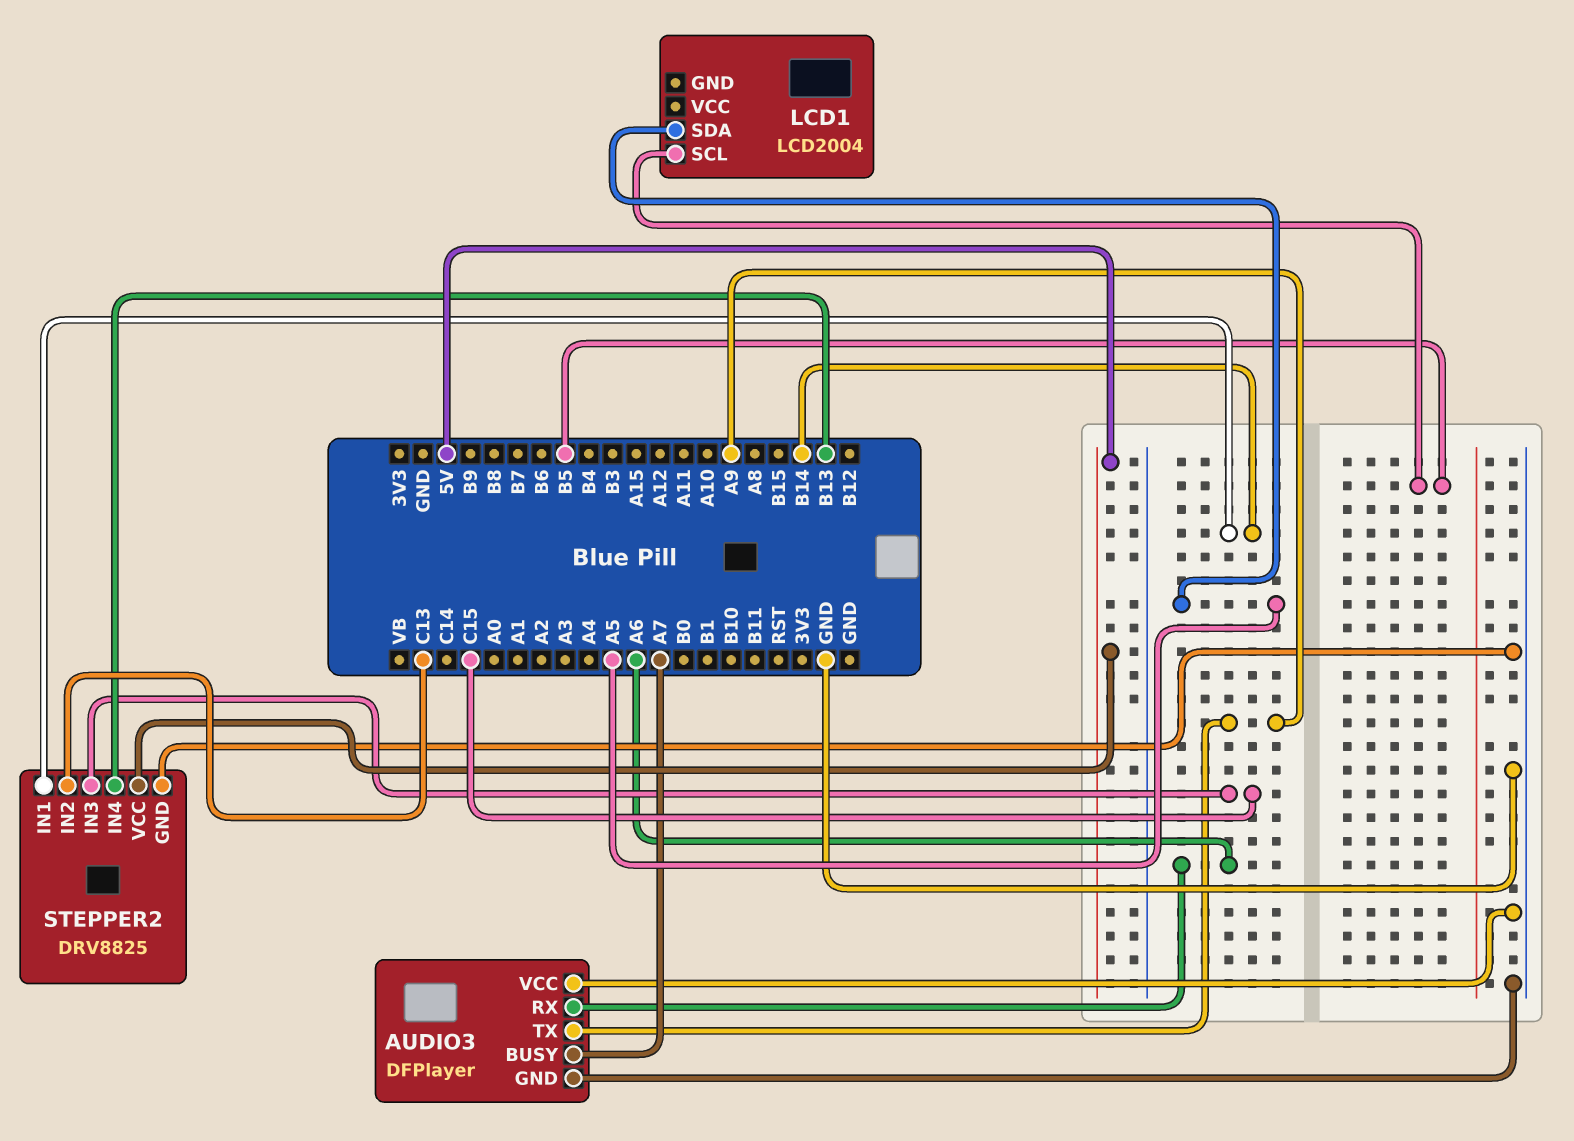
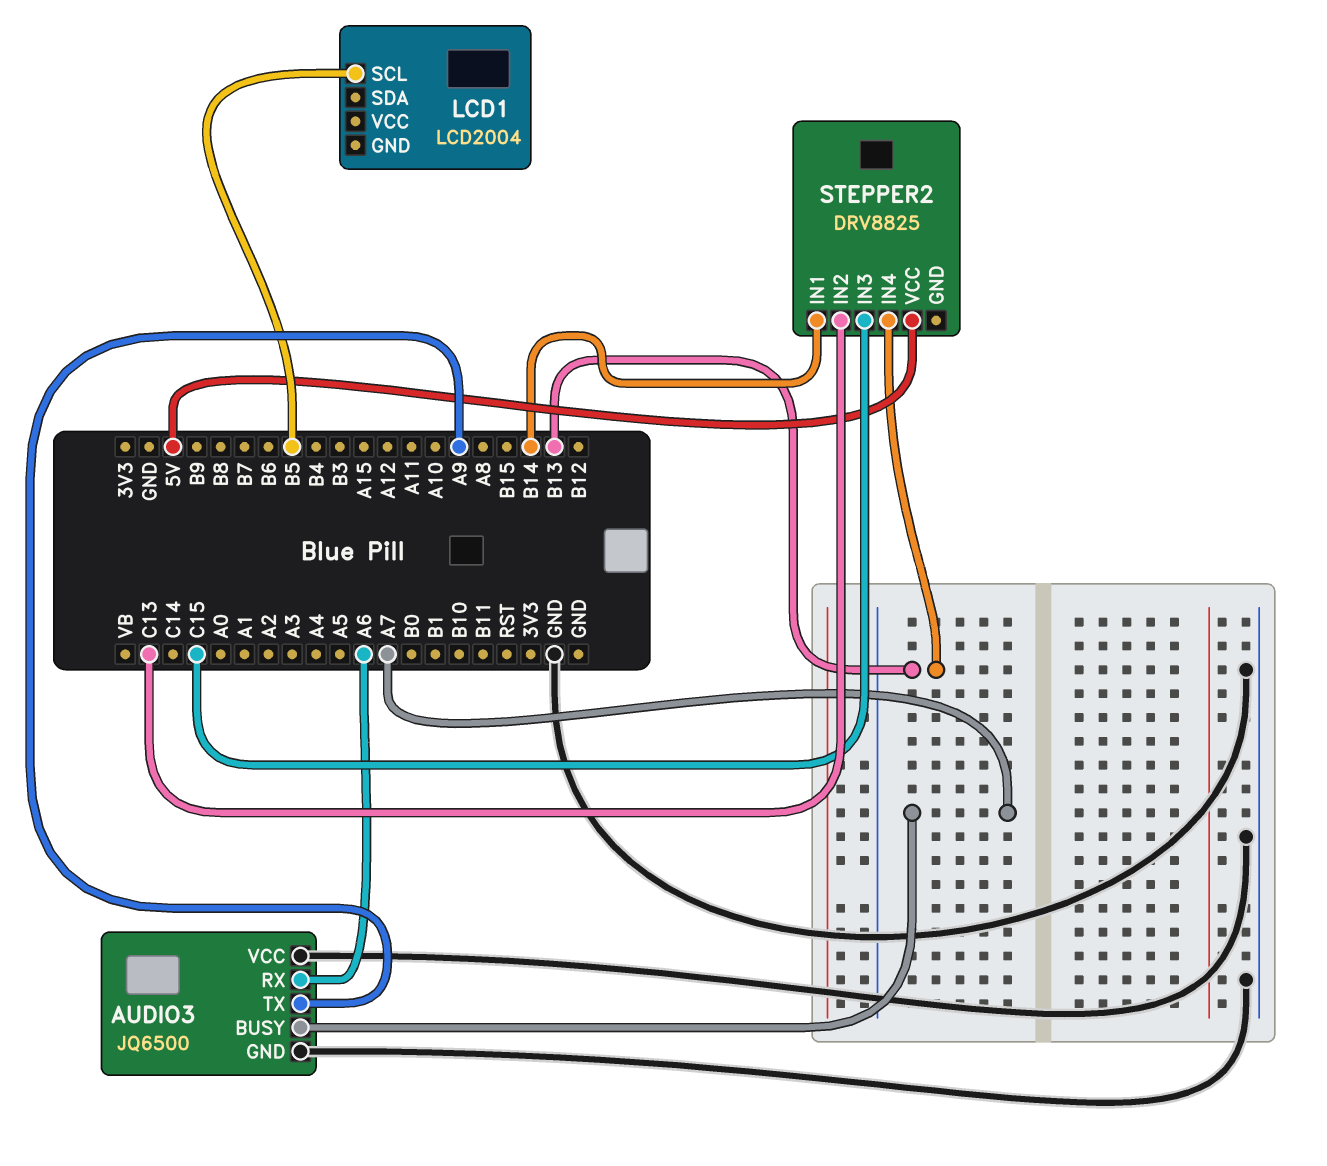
AUDIO3: DFPlayer -> JQ6500
LCD1 pin SDA: A5 -> none
STEPPER2 pin GND: GND -> none

